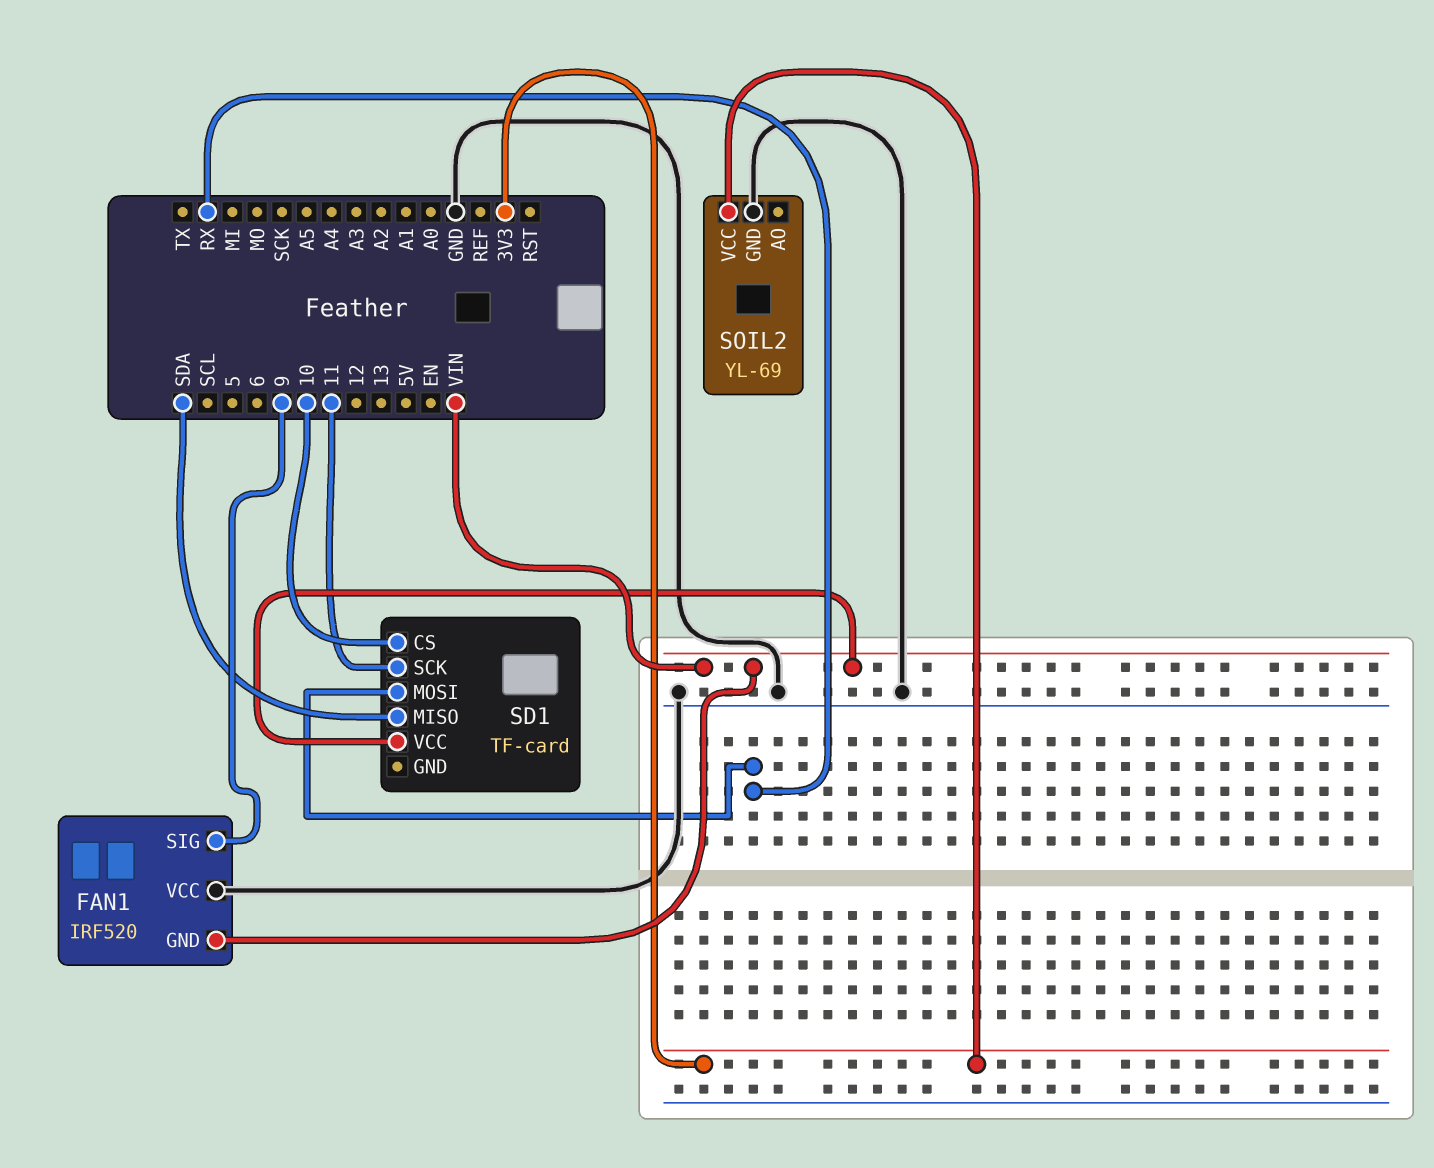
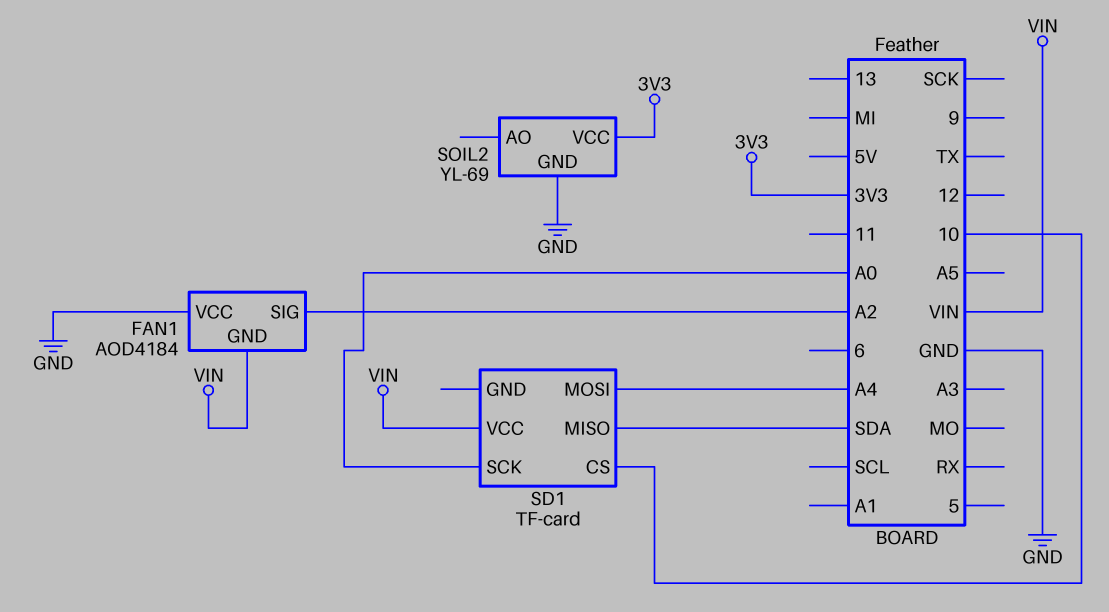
FAN1: IRF520 -> AOD4184
FAN1 pin SIG: 9 -> A2
SD1 pin MOSI: RX -> A4
SD1 pin SCK: 11 -> A0

